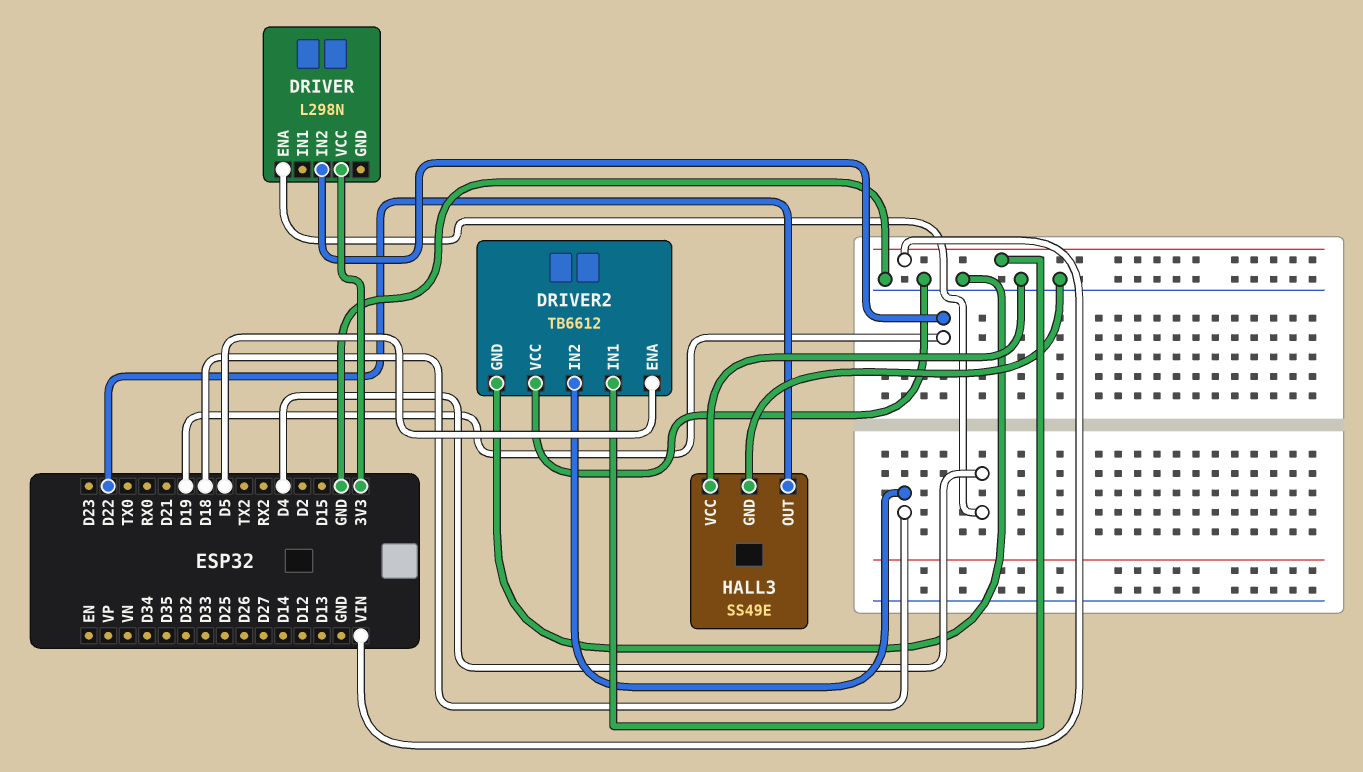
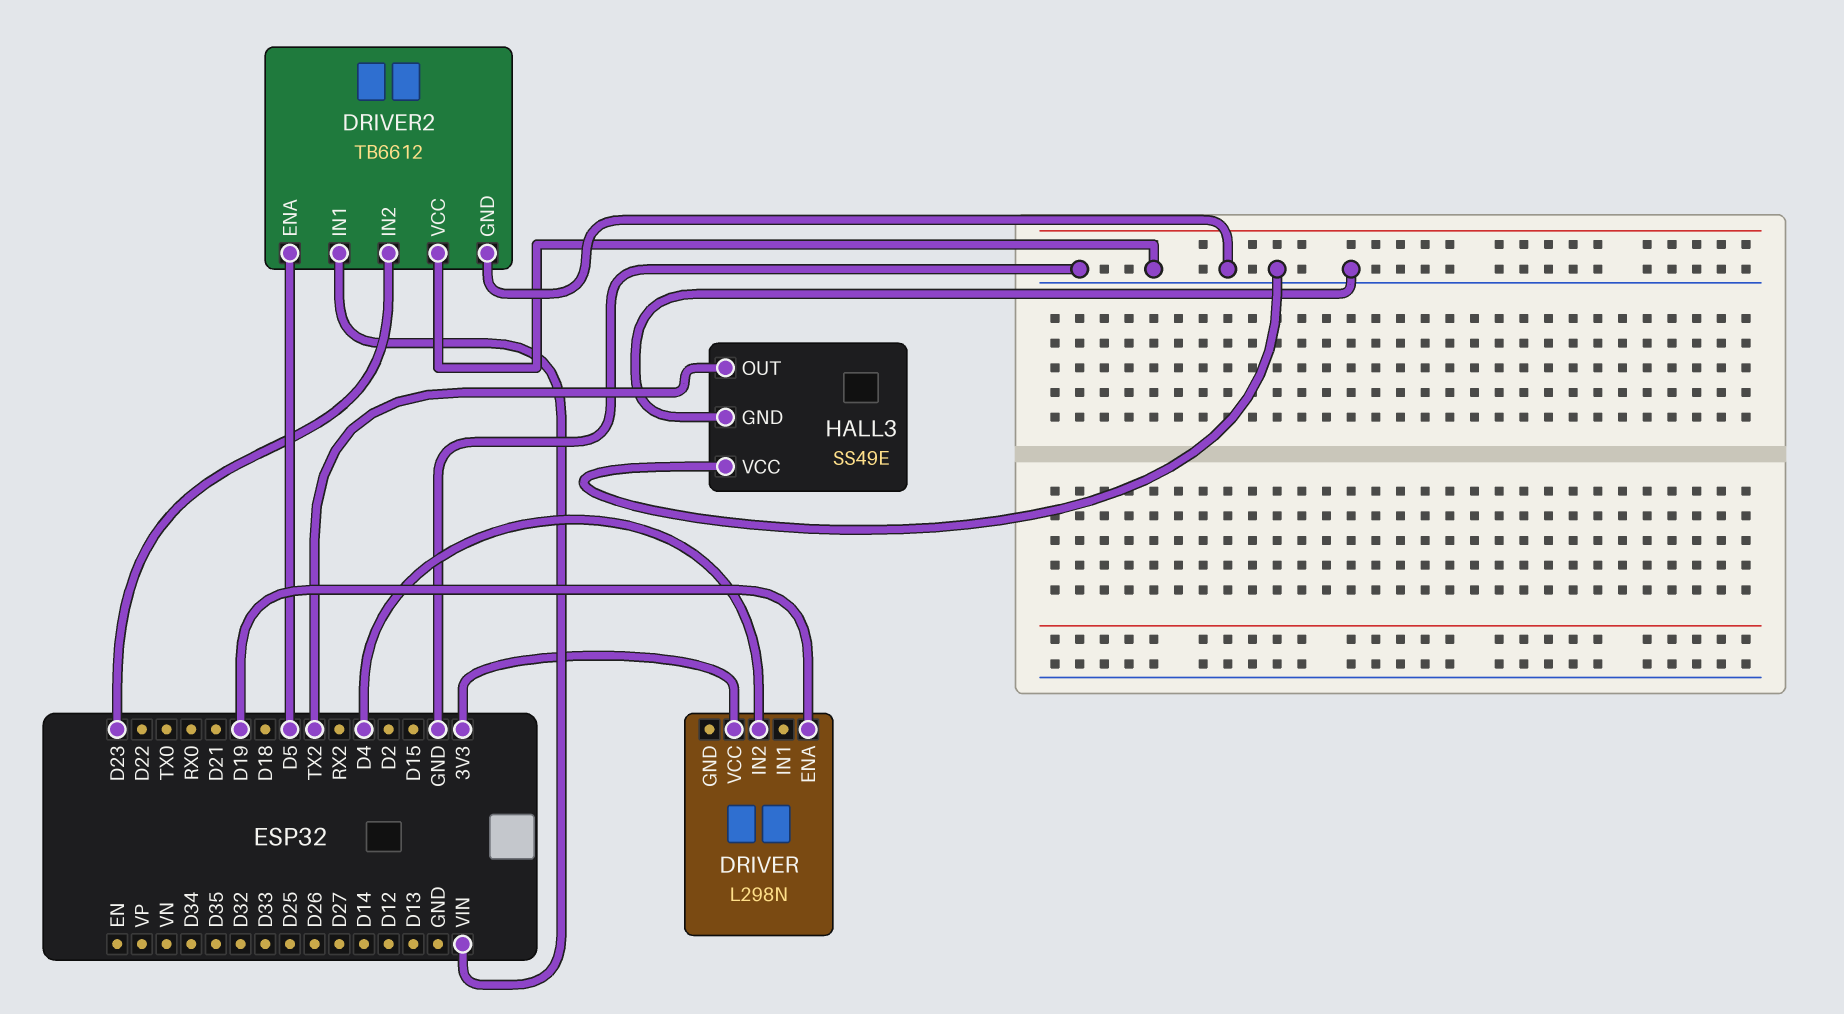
DRIVER pin ENA: D4 -> D19
DRIVER pin IN2: D19 -> D4
DRIVER2 pin IN2: D18 -> D23
HALL3 pin OUT: D22 -> TX2

